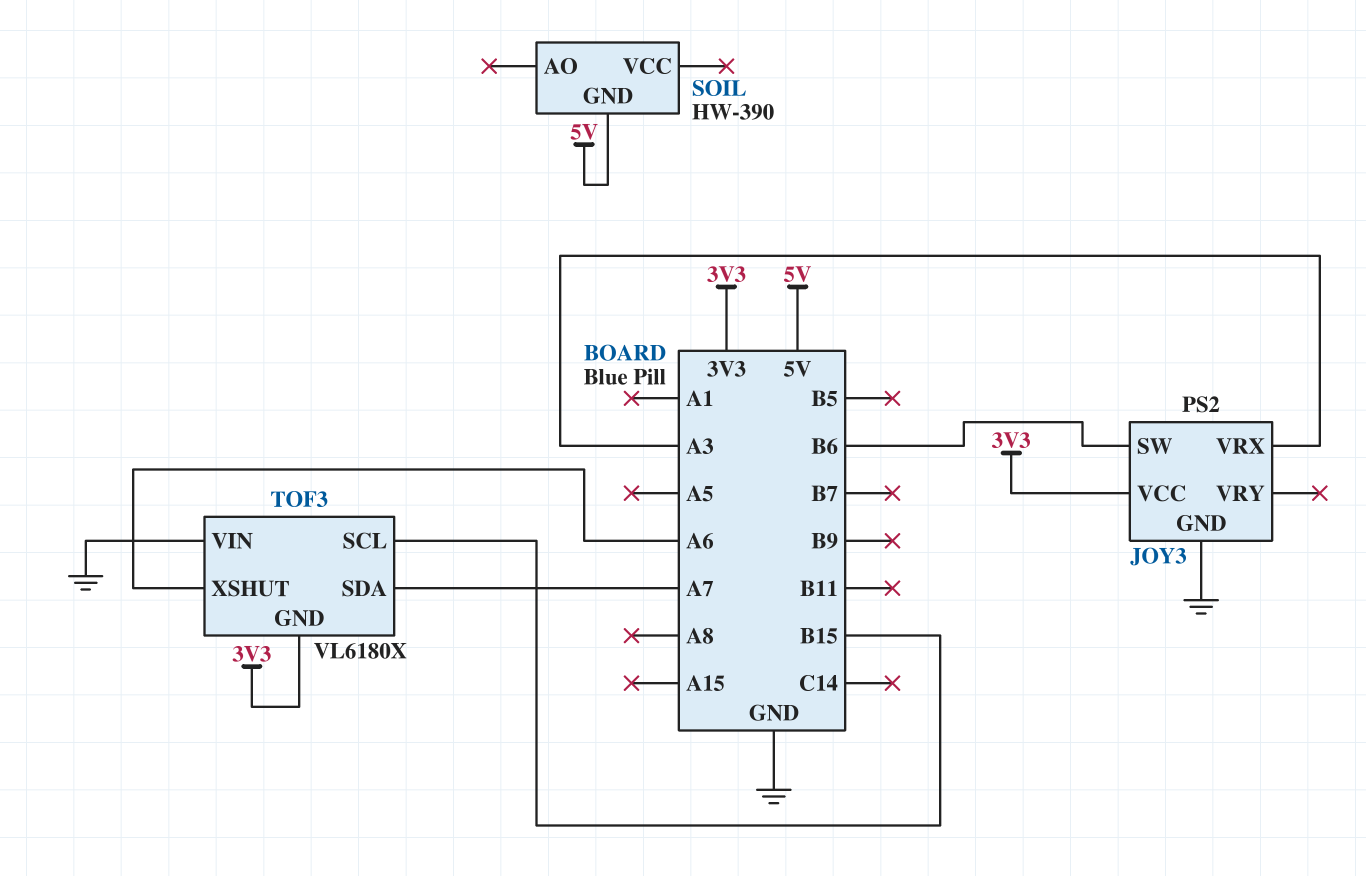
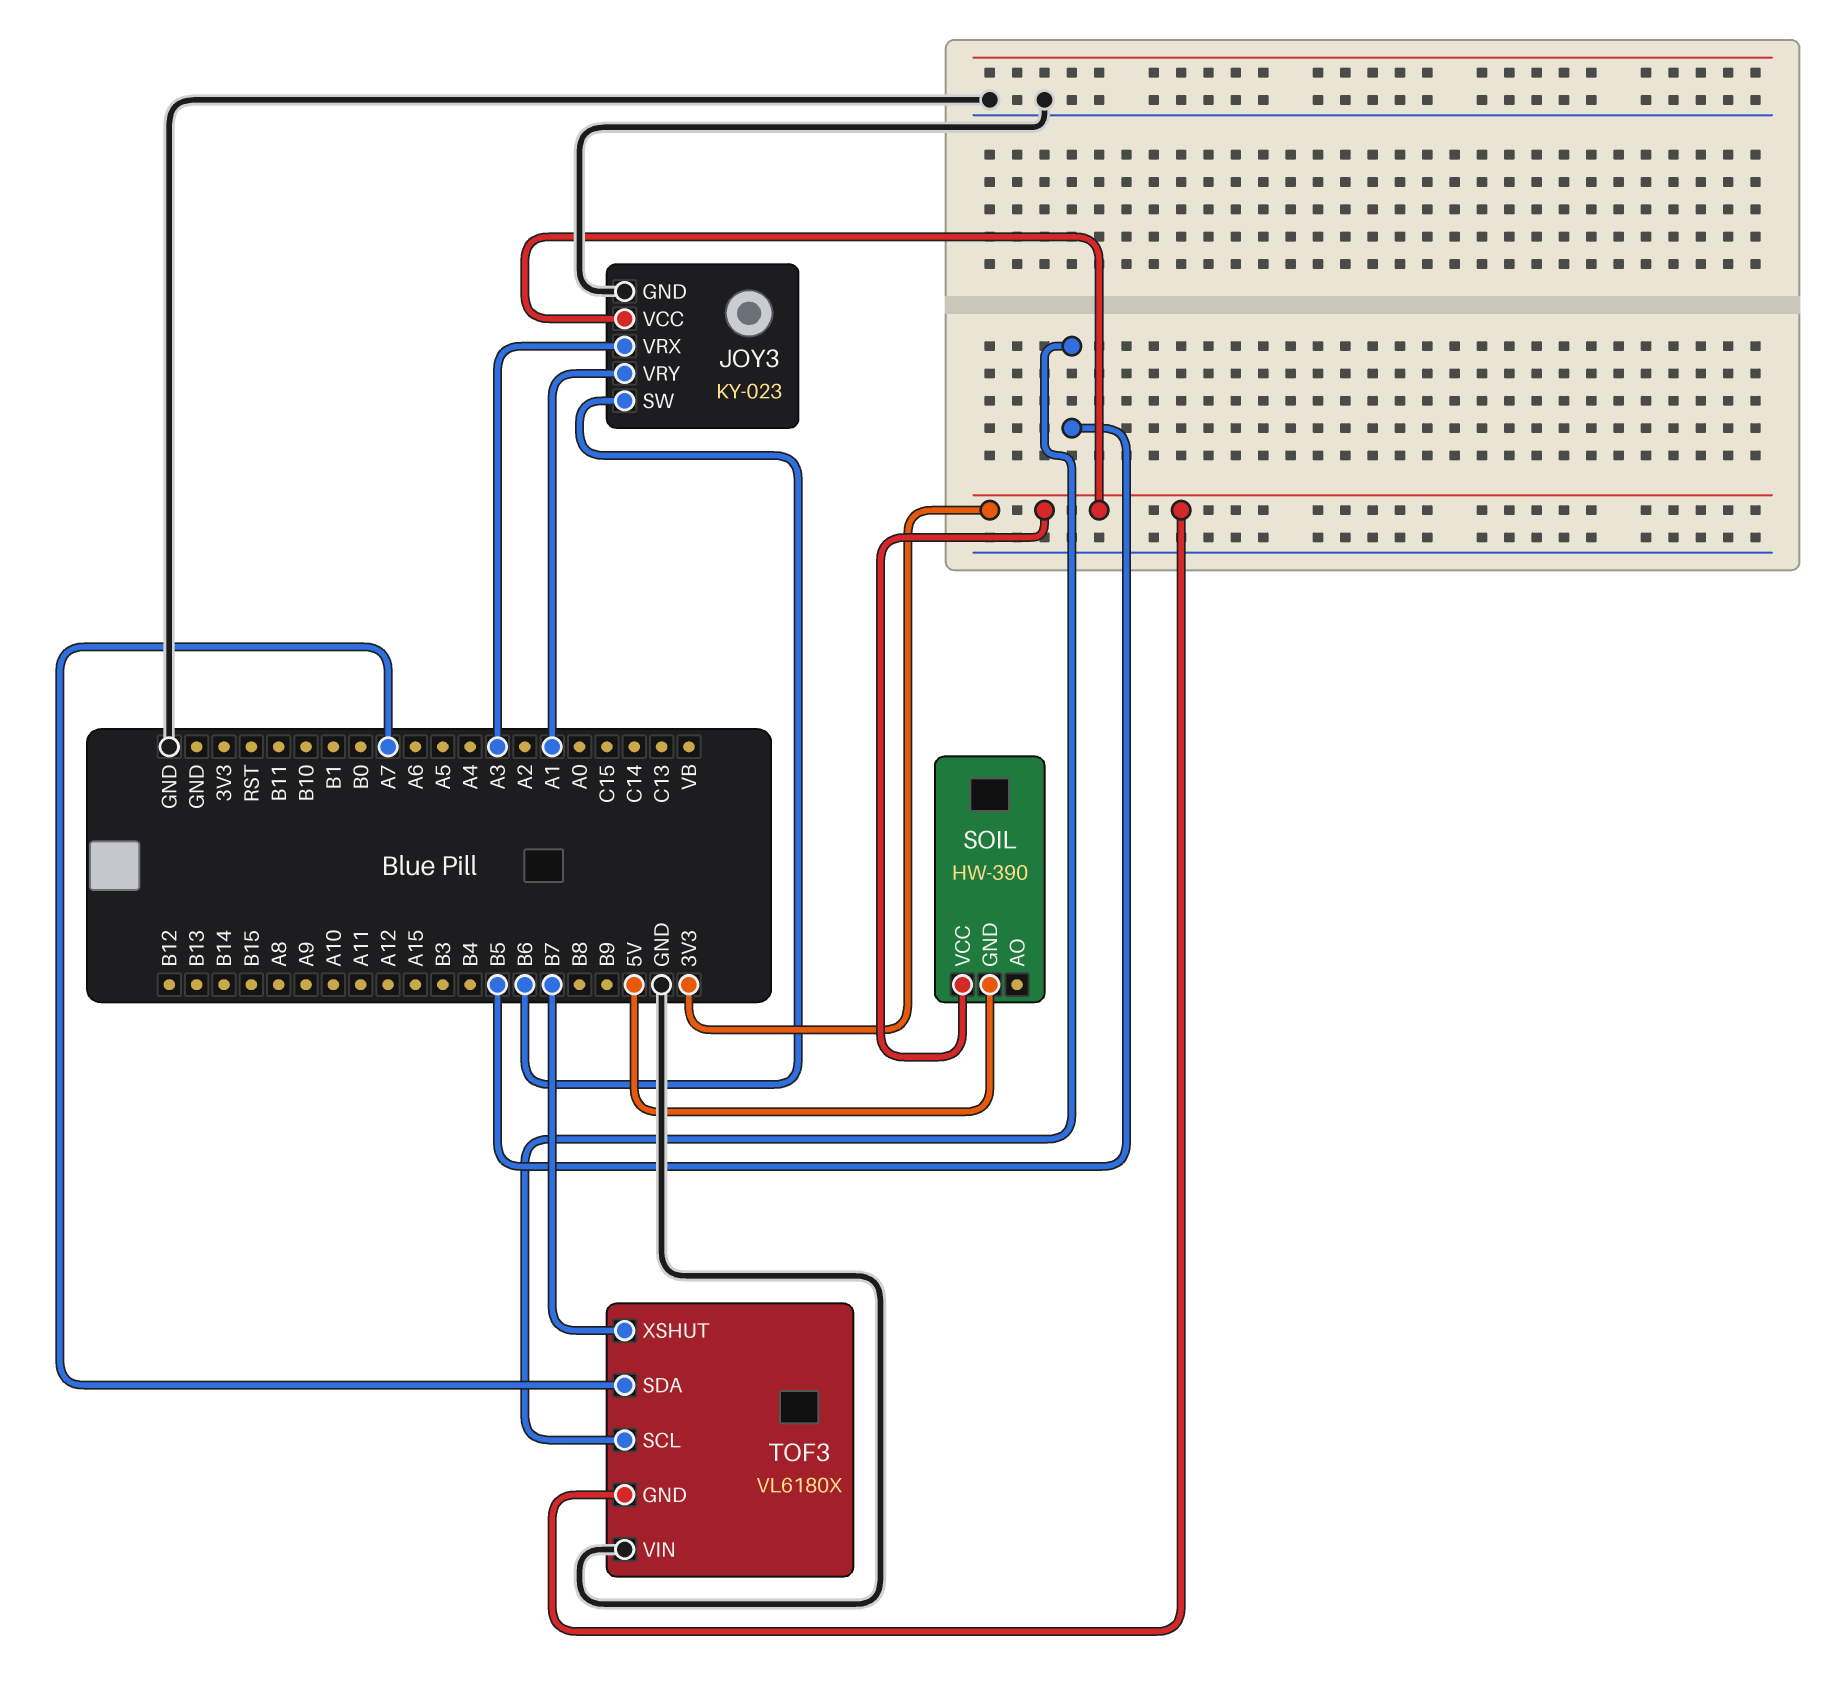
JOY3: PS2 -> KY-023
JOY3 pin VRY: none -> A1
SOIL pin VCC: none -> 3V3
TOF3 pin SCL: B15 -> B5
TOF3 pin XSHUT: A6 -> B7

